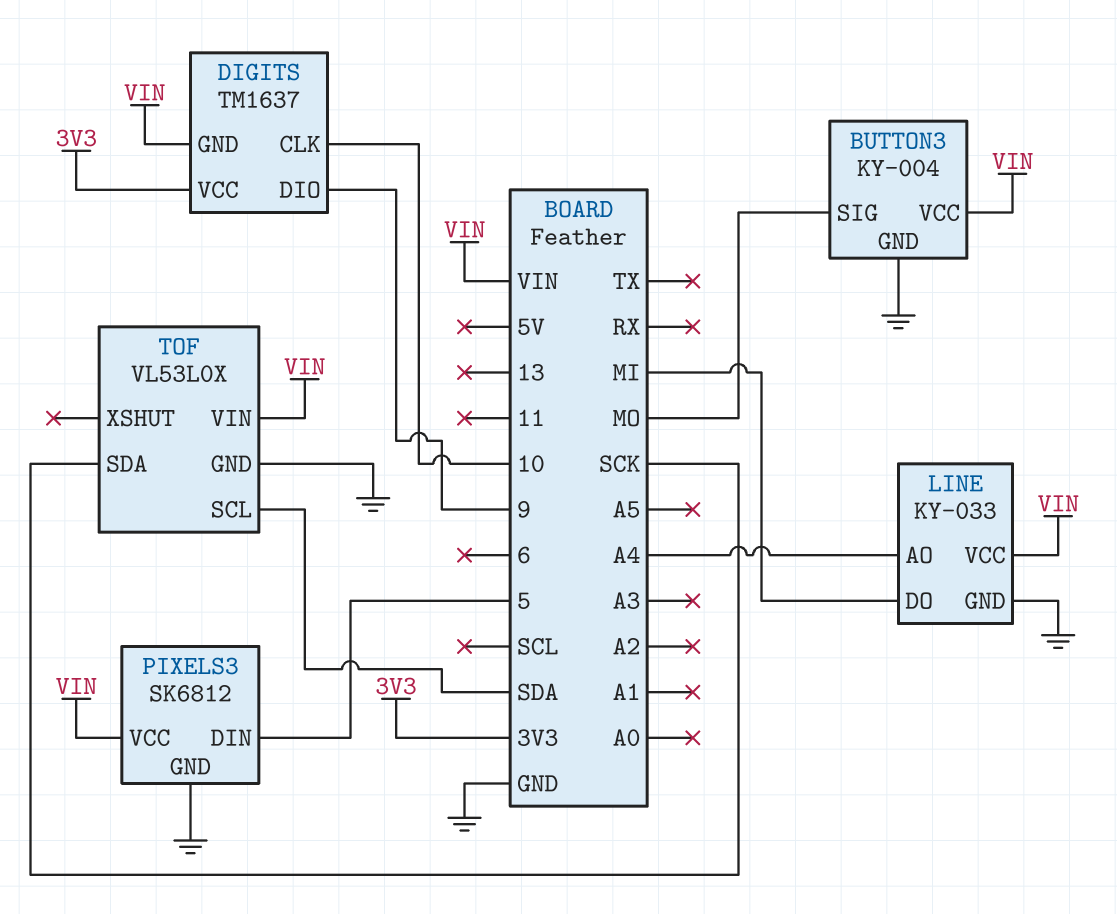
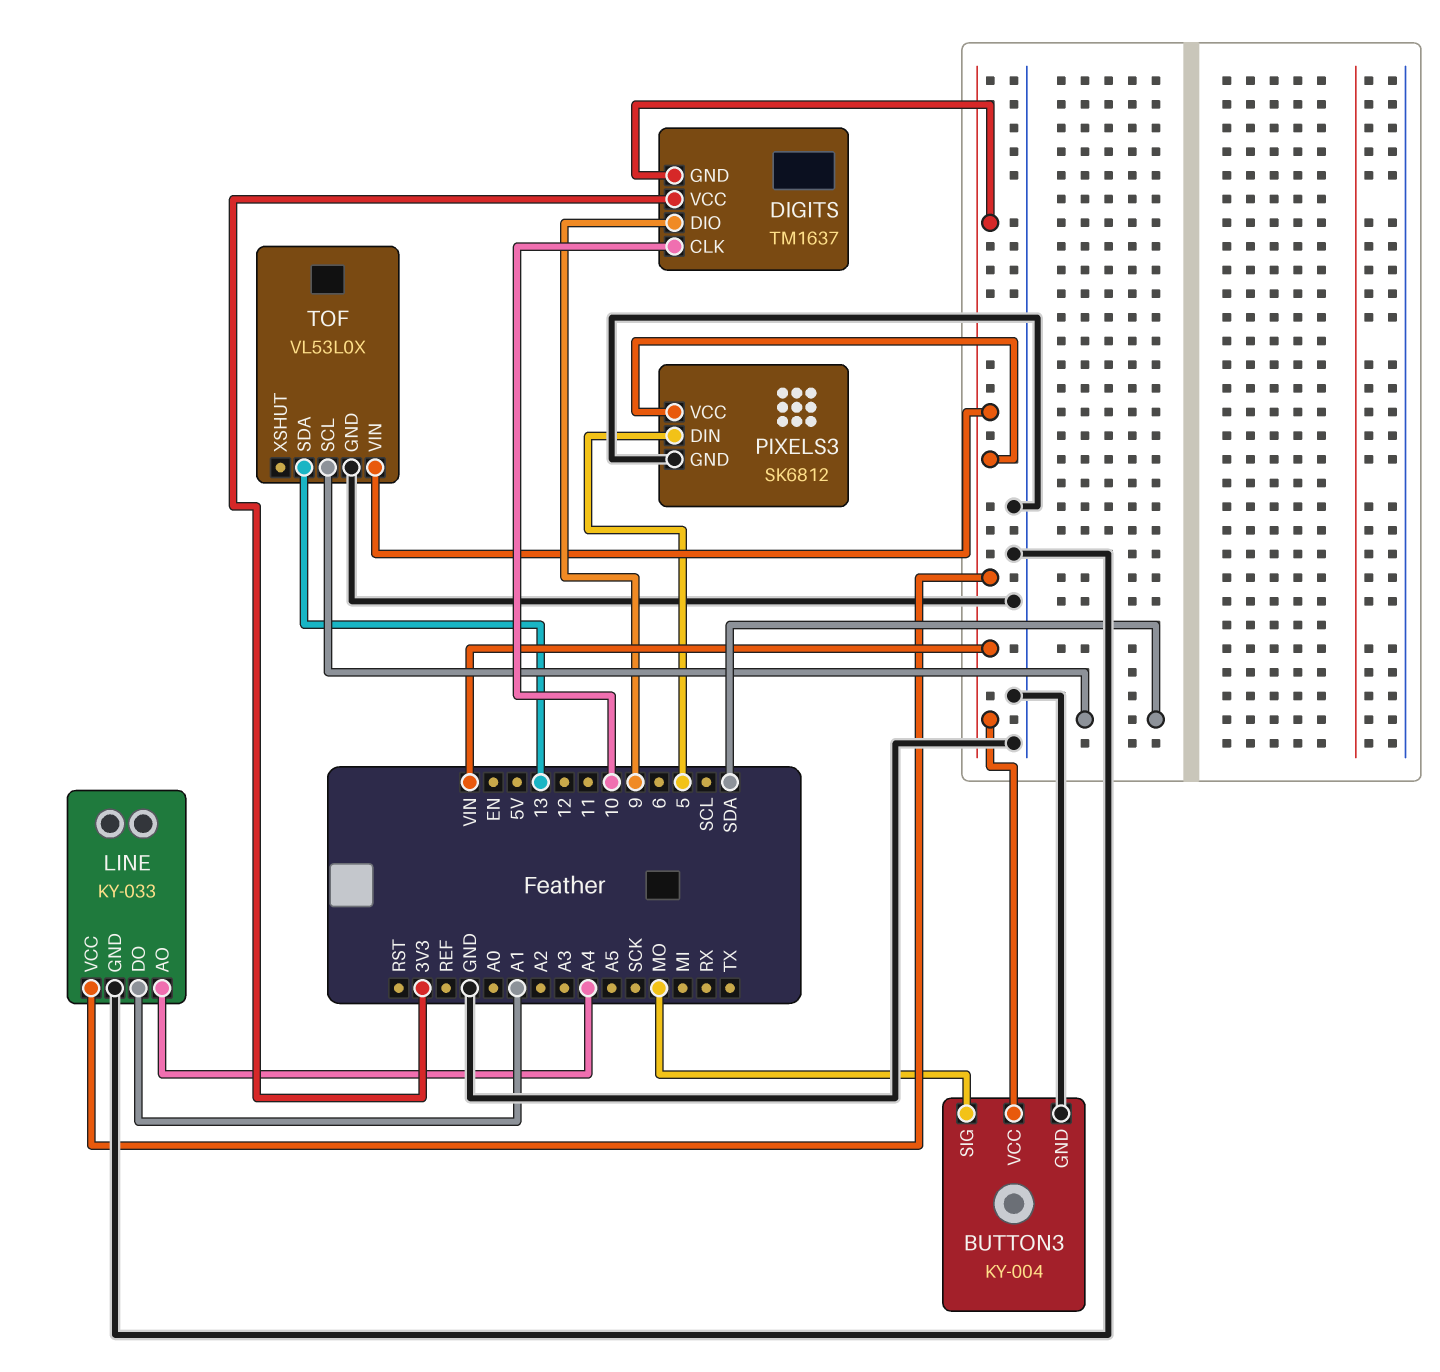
LINE pin DO: MI -> A1
TOF pin SDA: SCK -> 13

